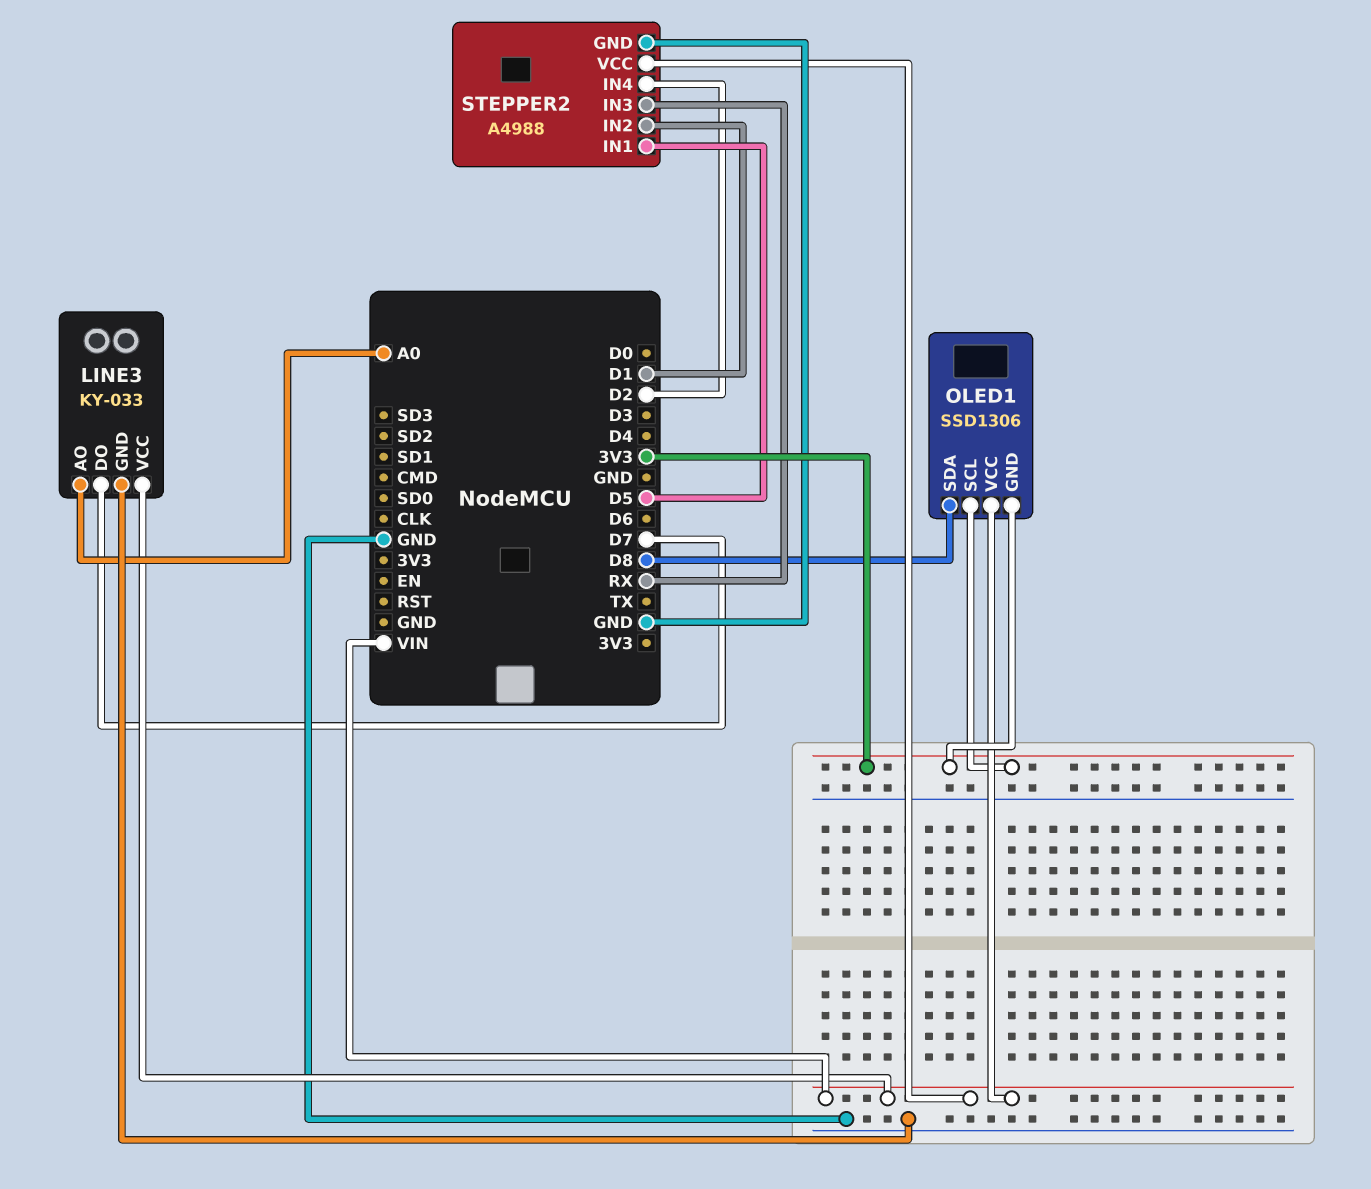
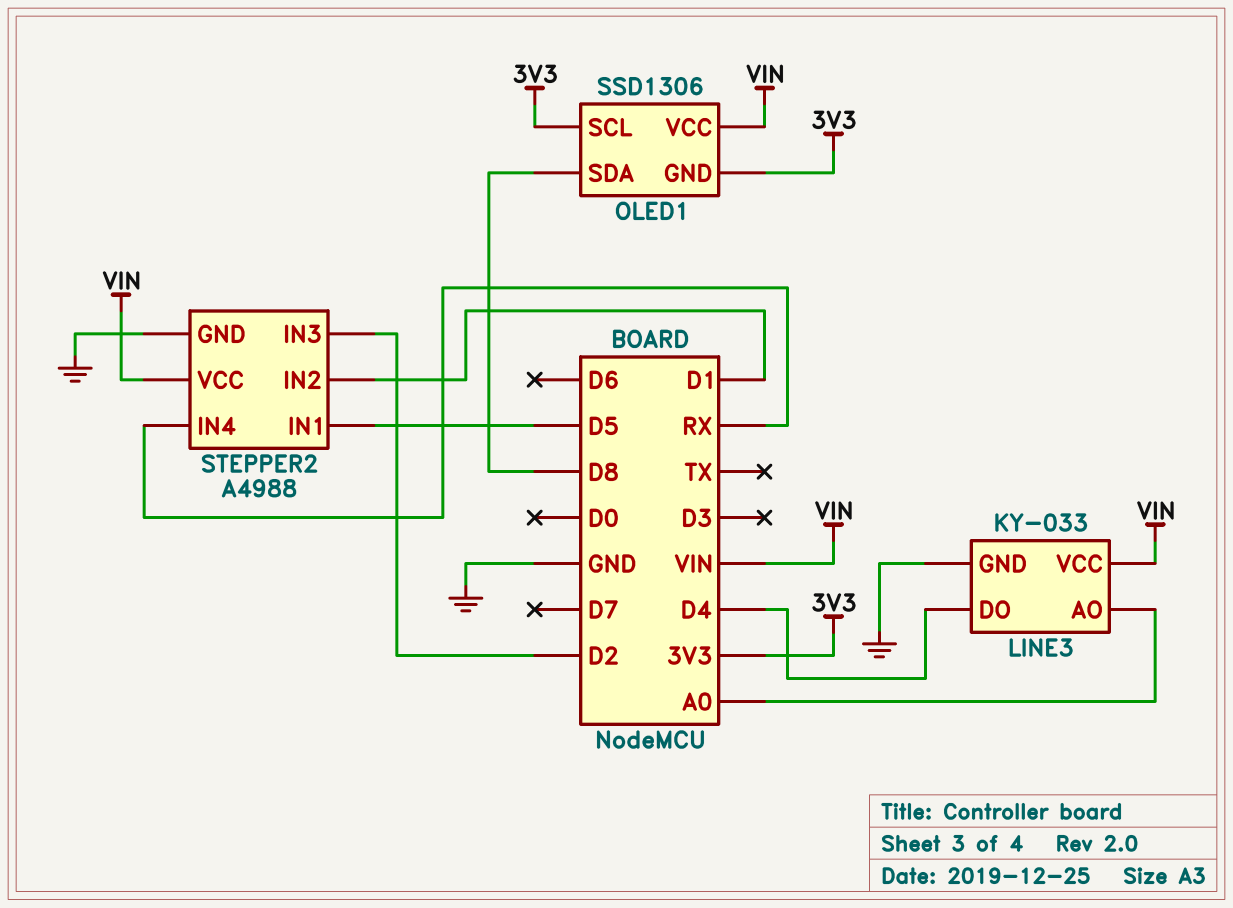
LINE3 pin DO: D7 -> D4
STEPPER2 pin IN3: RX -> D2
STEPPER2 pin IN4: D2 -> RX

